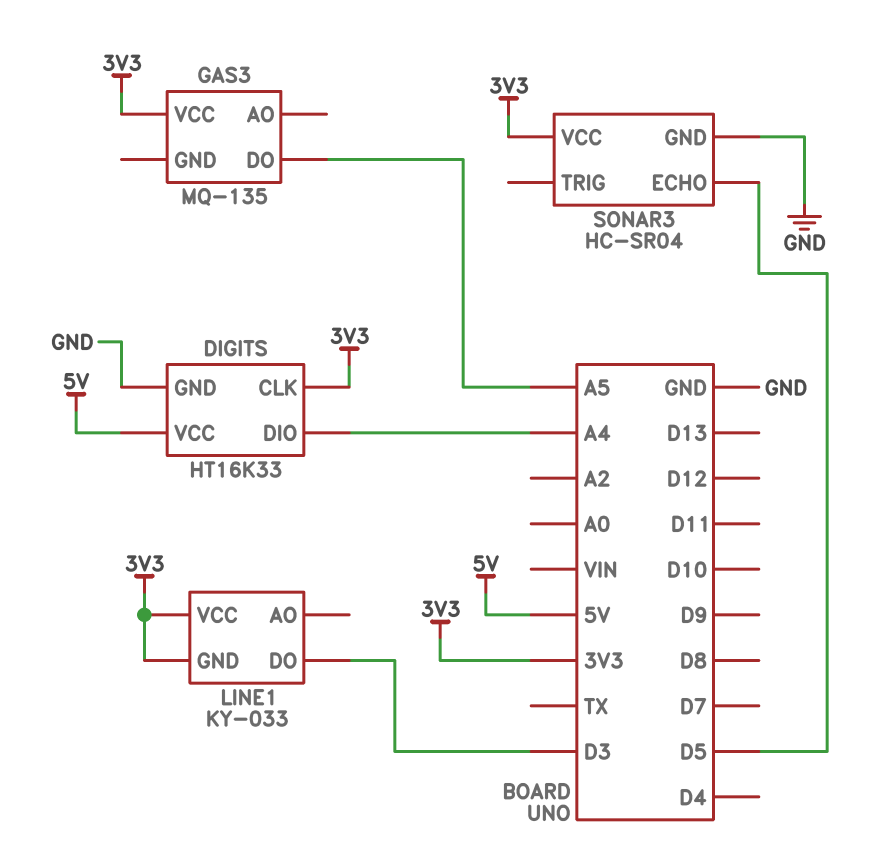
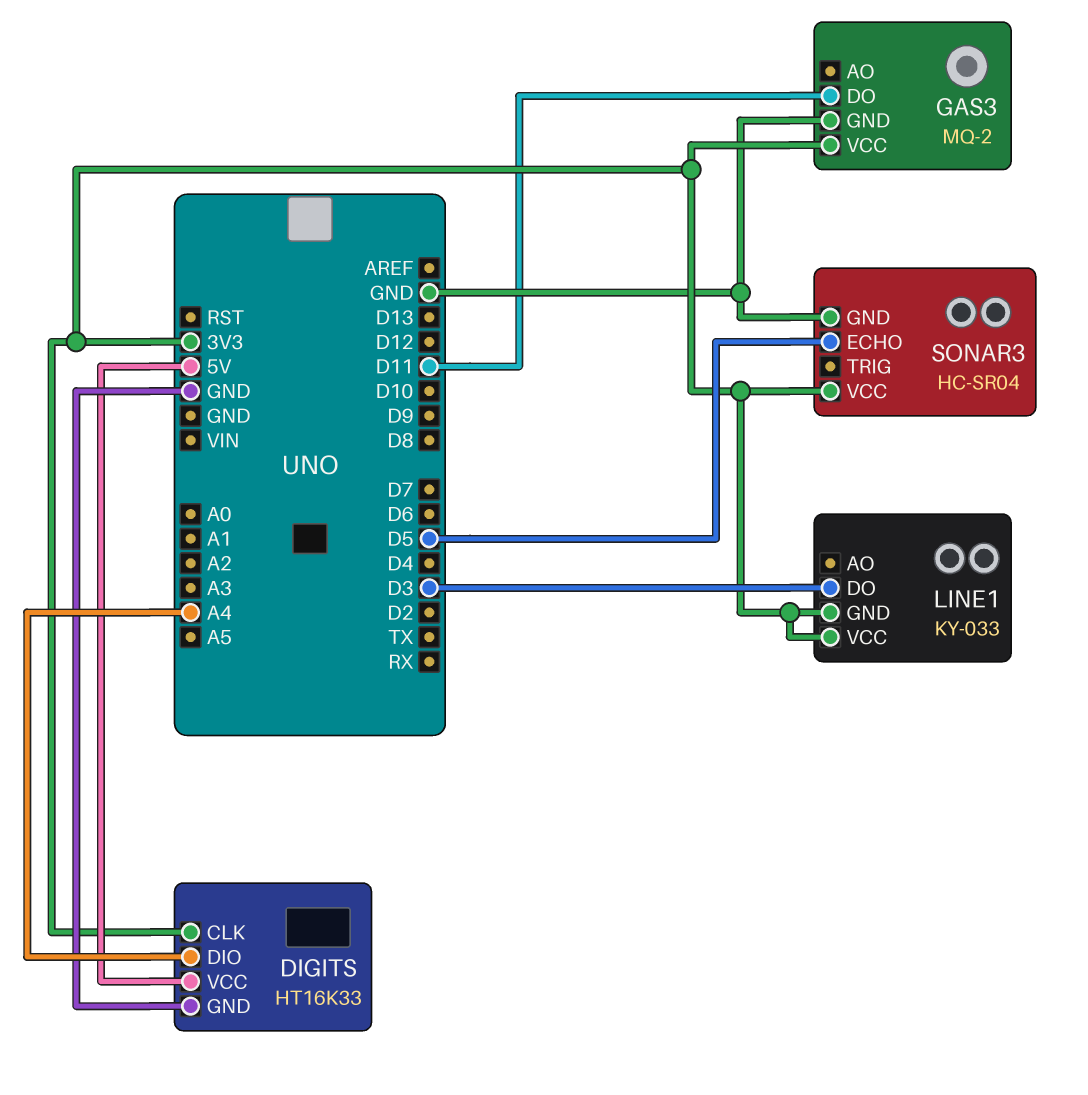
GAS3: MQ-135 -> MQ-2
GAS3 pin DO: A5 -> D11
GAS3 pin GND: none -> GND

